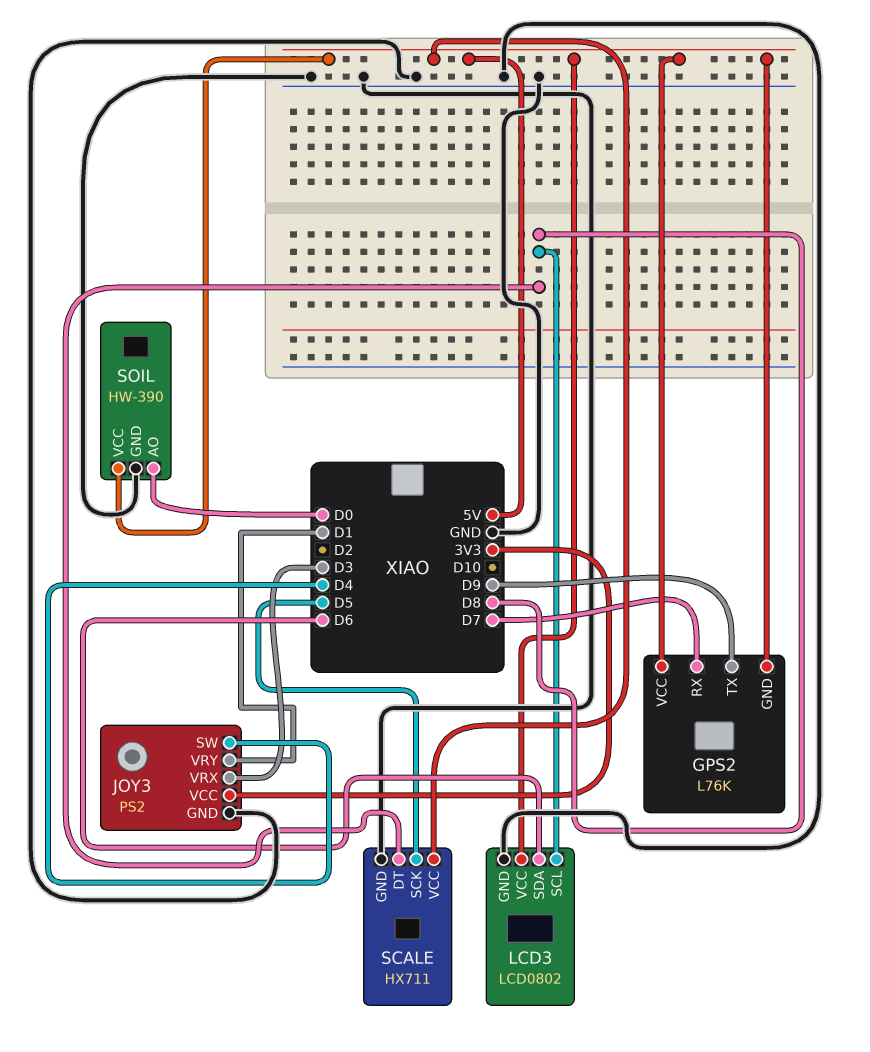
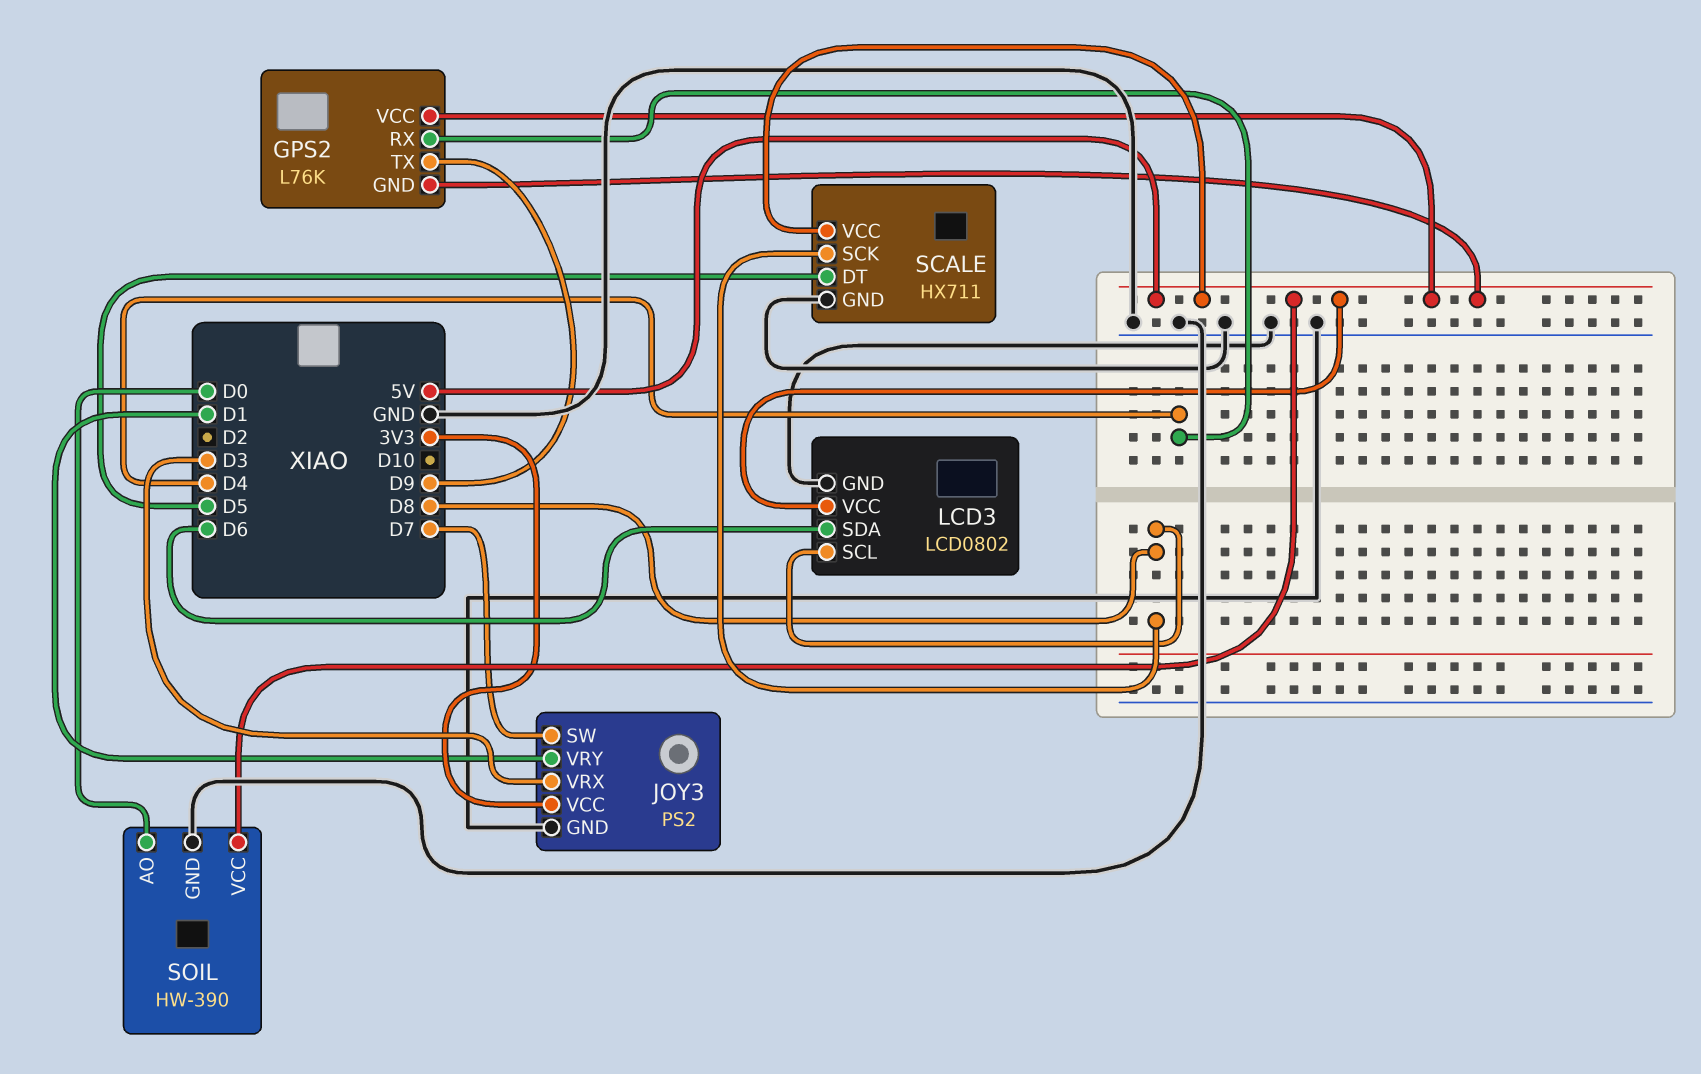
GPS2 pin RX: D7 -> D4
JOY3 pin SW: D4 -> D7
SCALE pin DT: D8 -> D5
SCALE pin SCK: D5 -> D8

